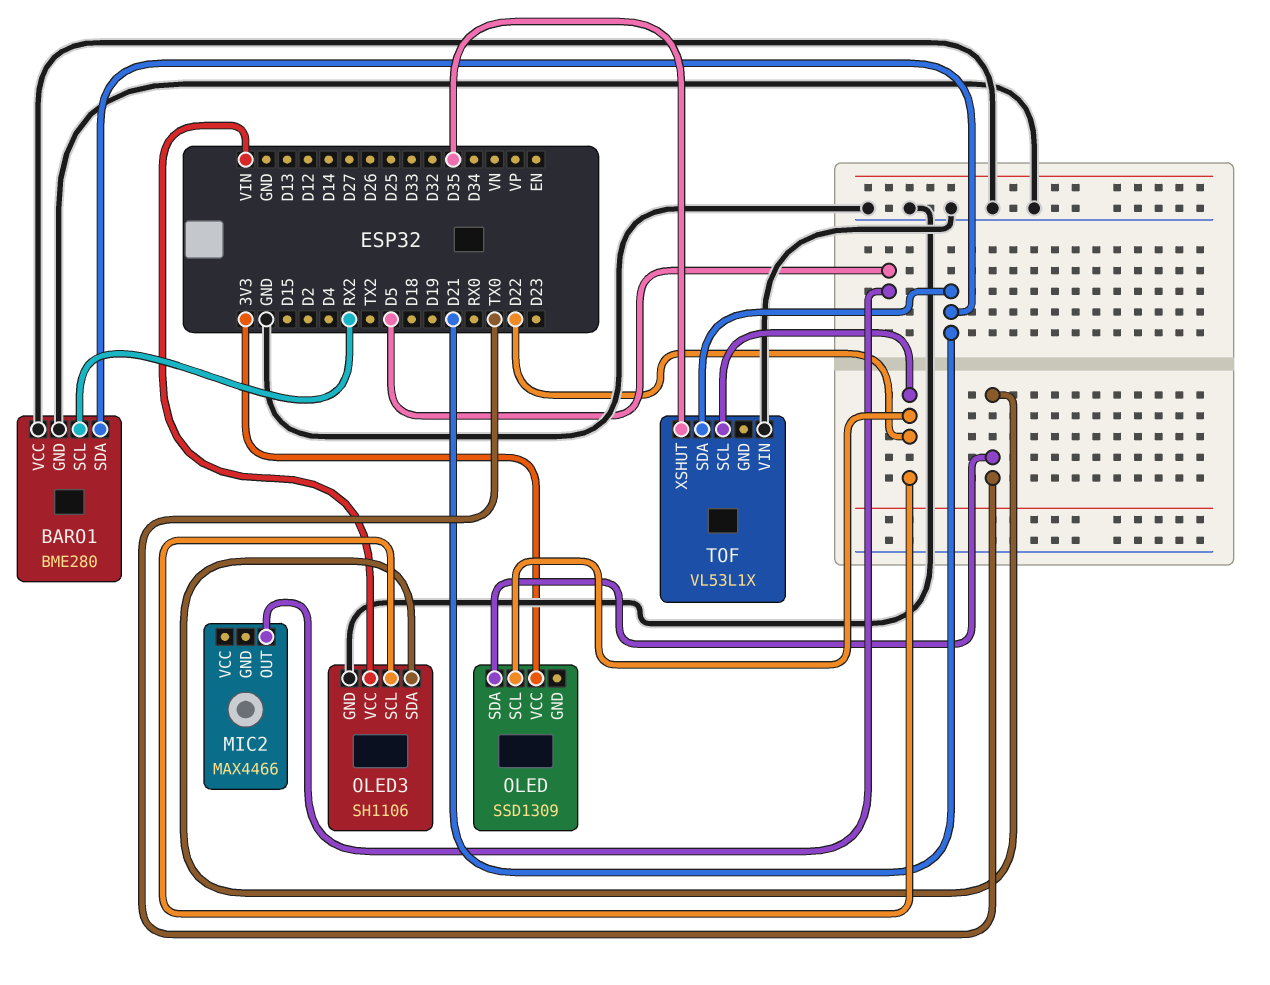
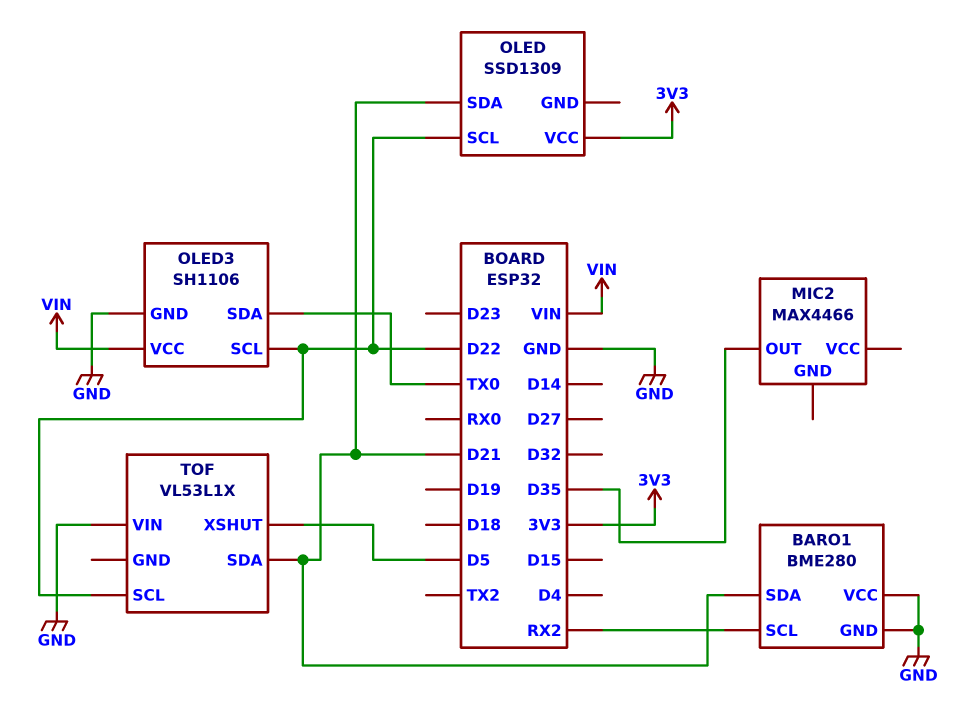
MIC2 pin OUT: D5 -> D35
OLED pin SDA: TX0 -> D21
TOF pin XSHUT: D35 -> D5

